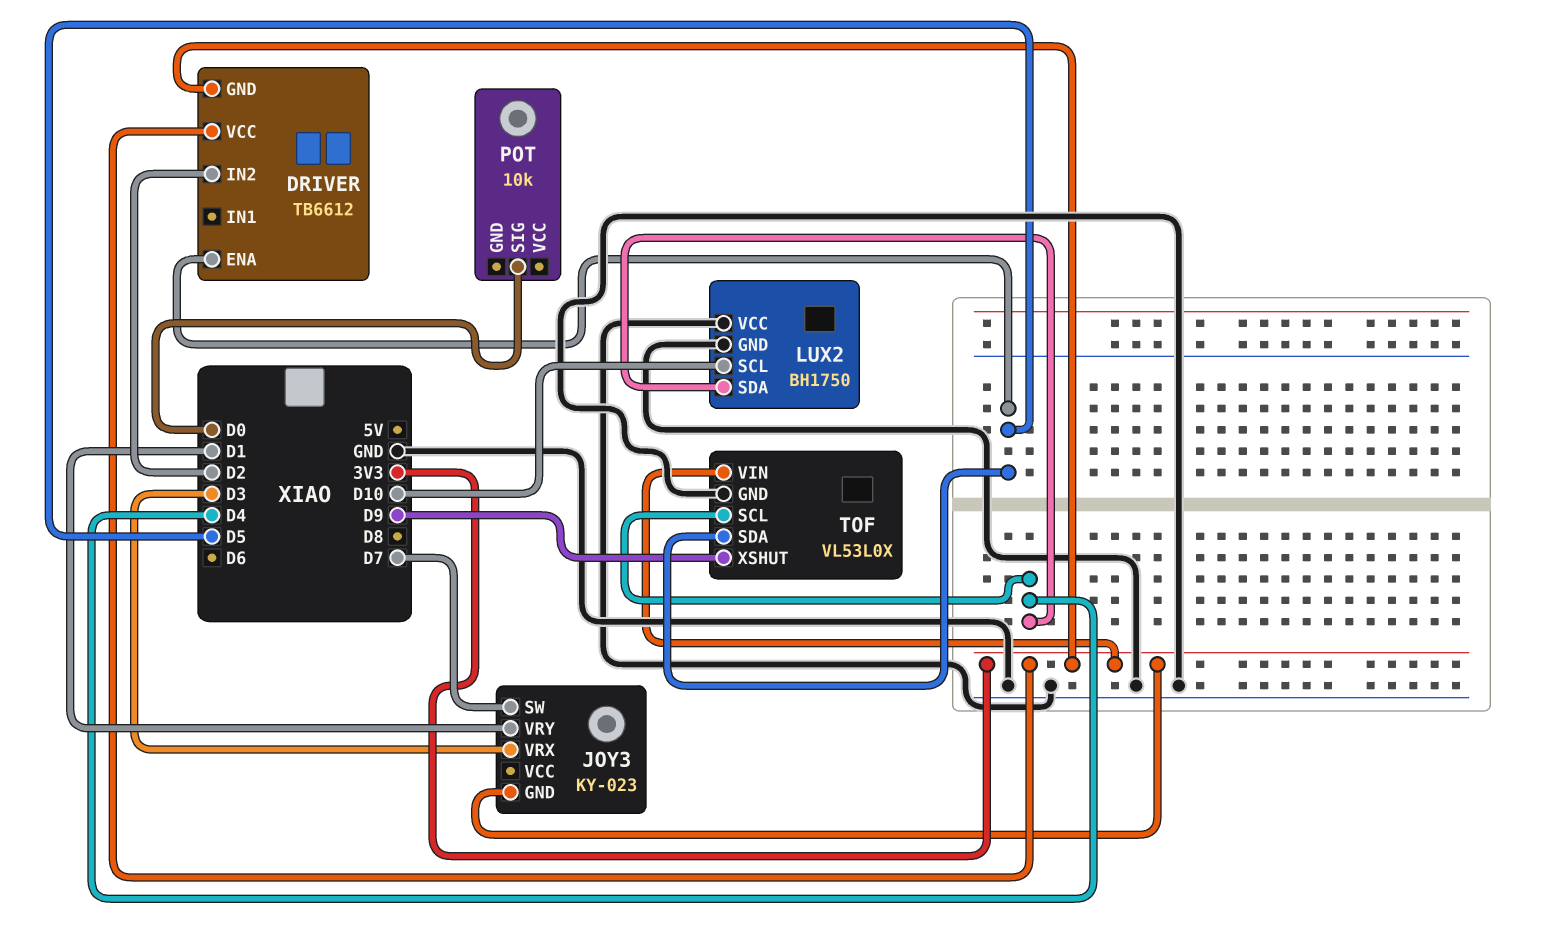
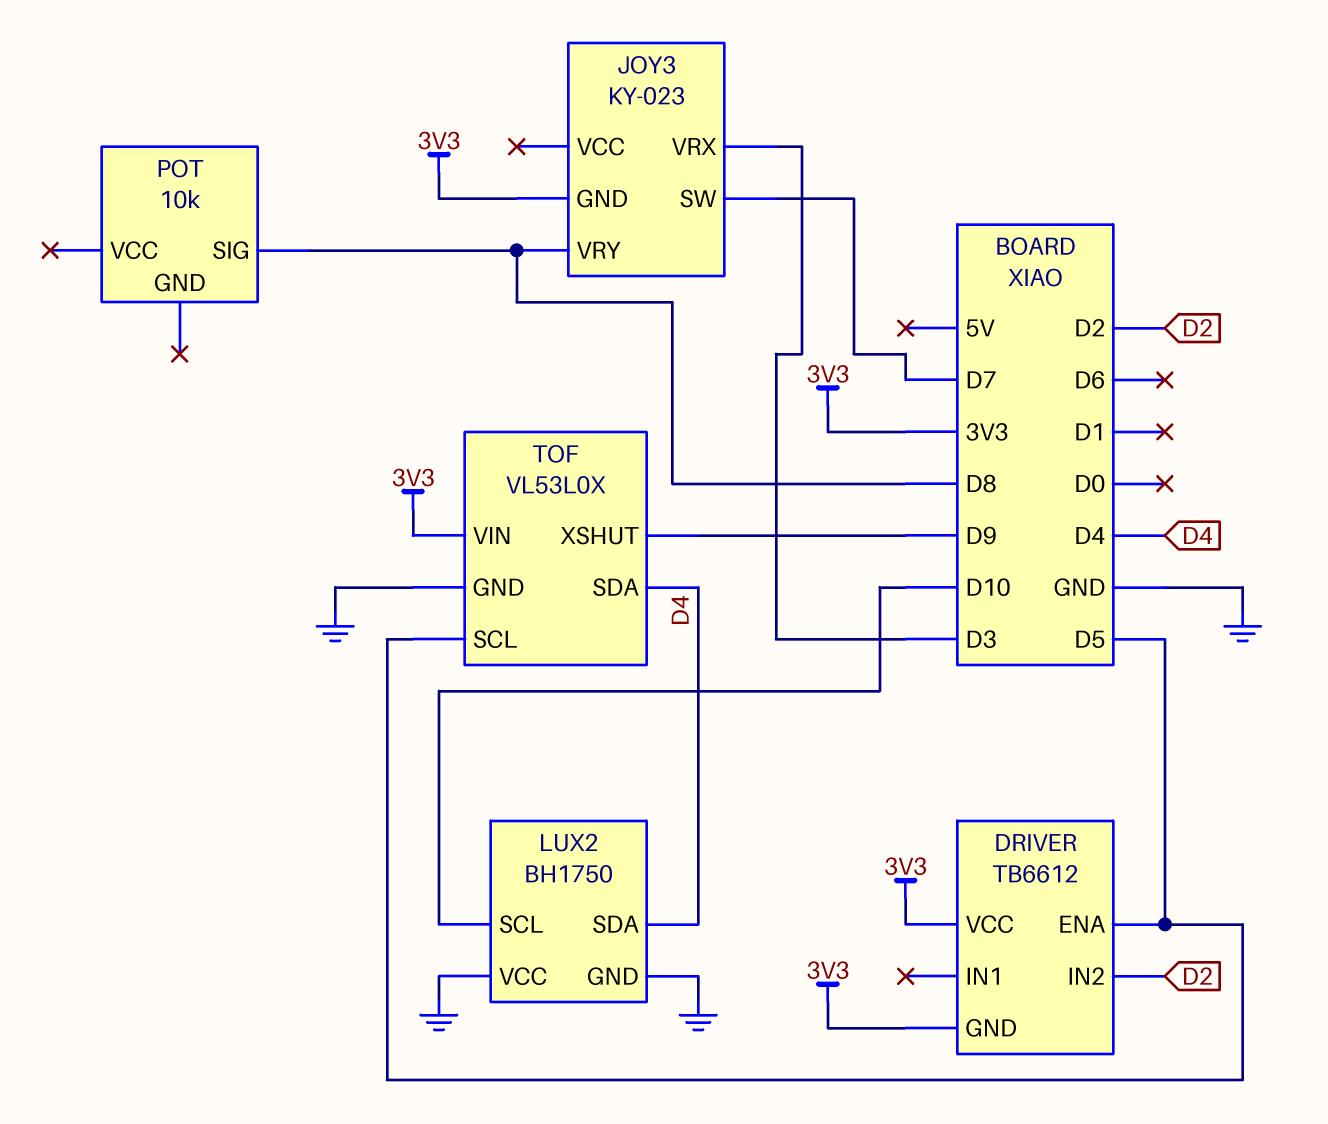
JOY3 pin VRY: D1 -> D8
POT pin SIG: D0 -> D8
TOF pin SCL: D4 -> D5
TOF pin SDA: D5 -> D4

